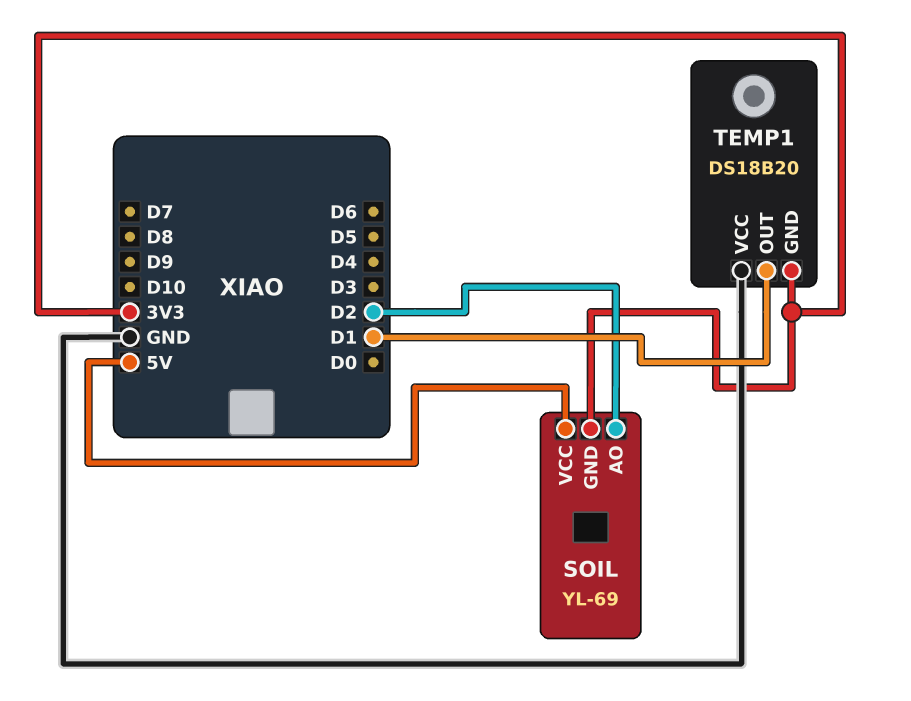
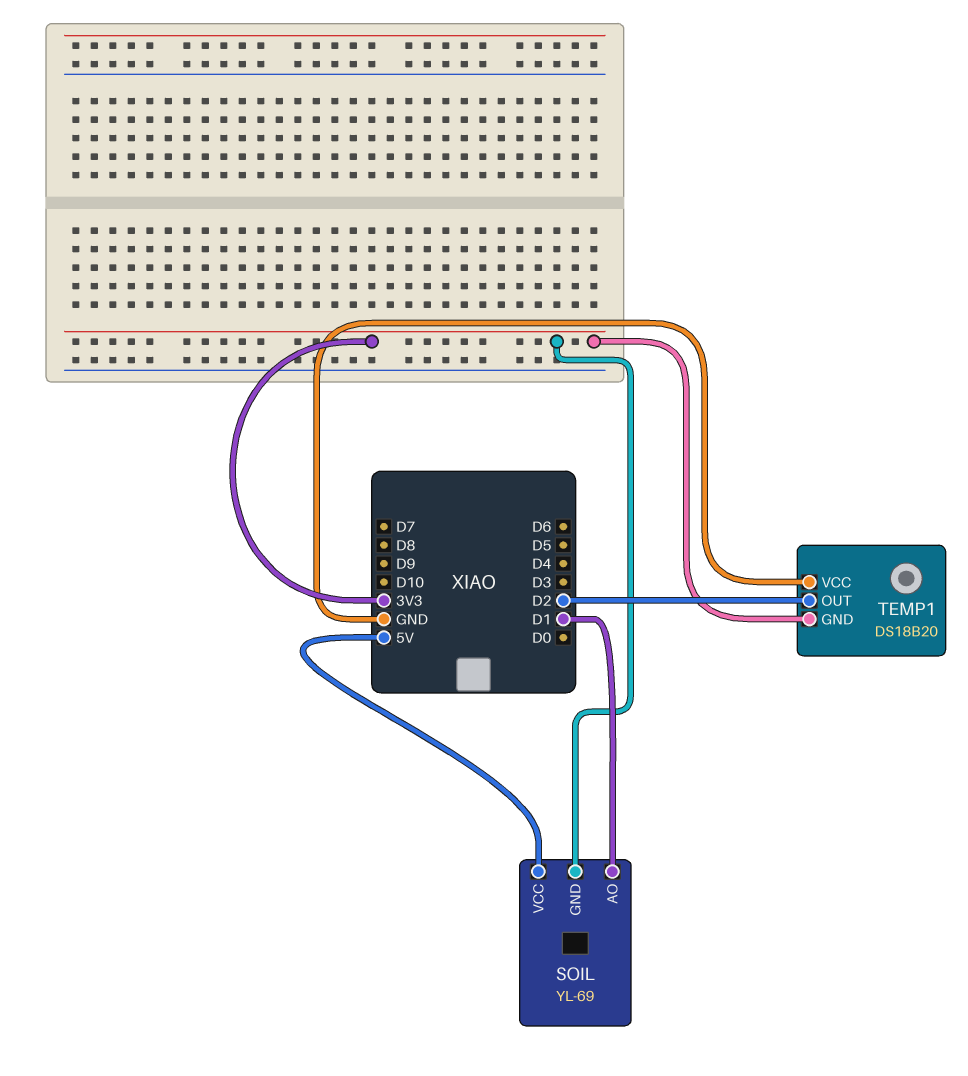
SOIL pin AO: D2 -> D1
TEMP1 pin OUT: D1 -> D2

